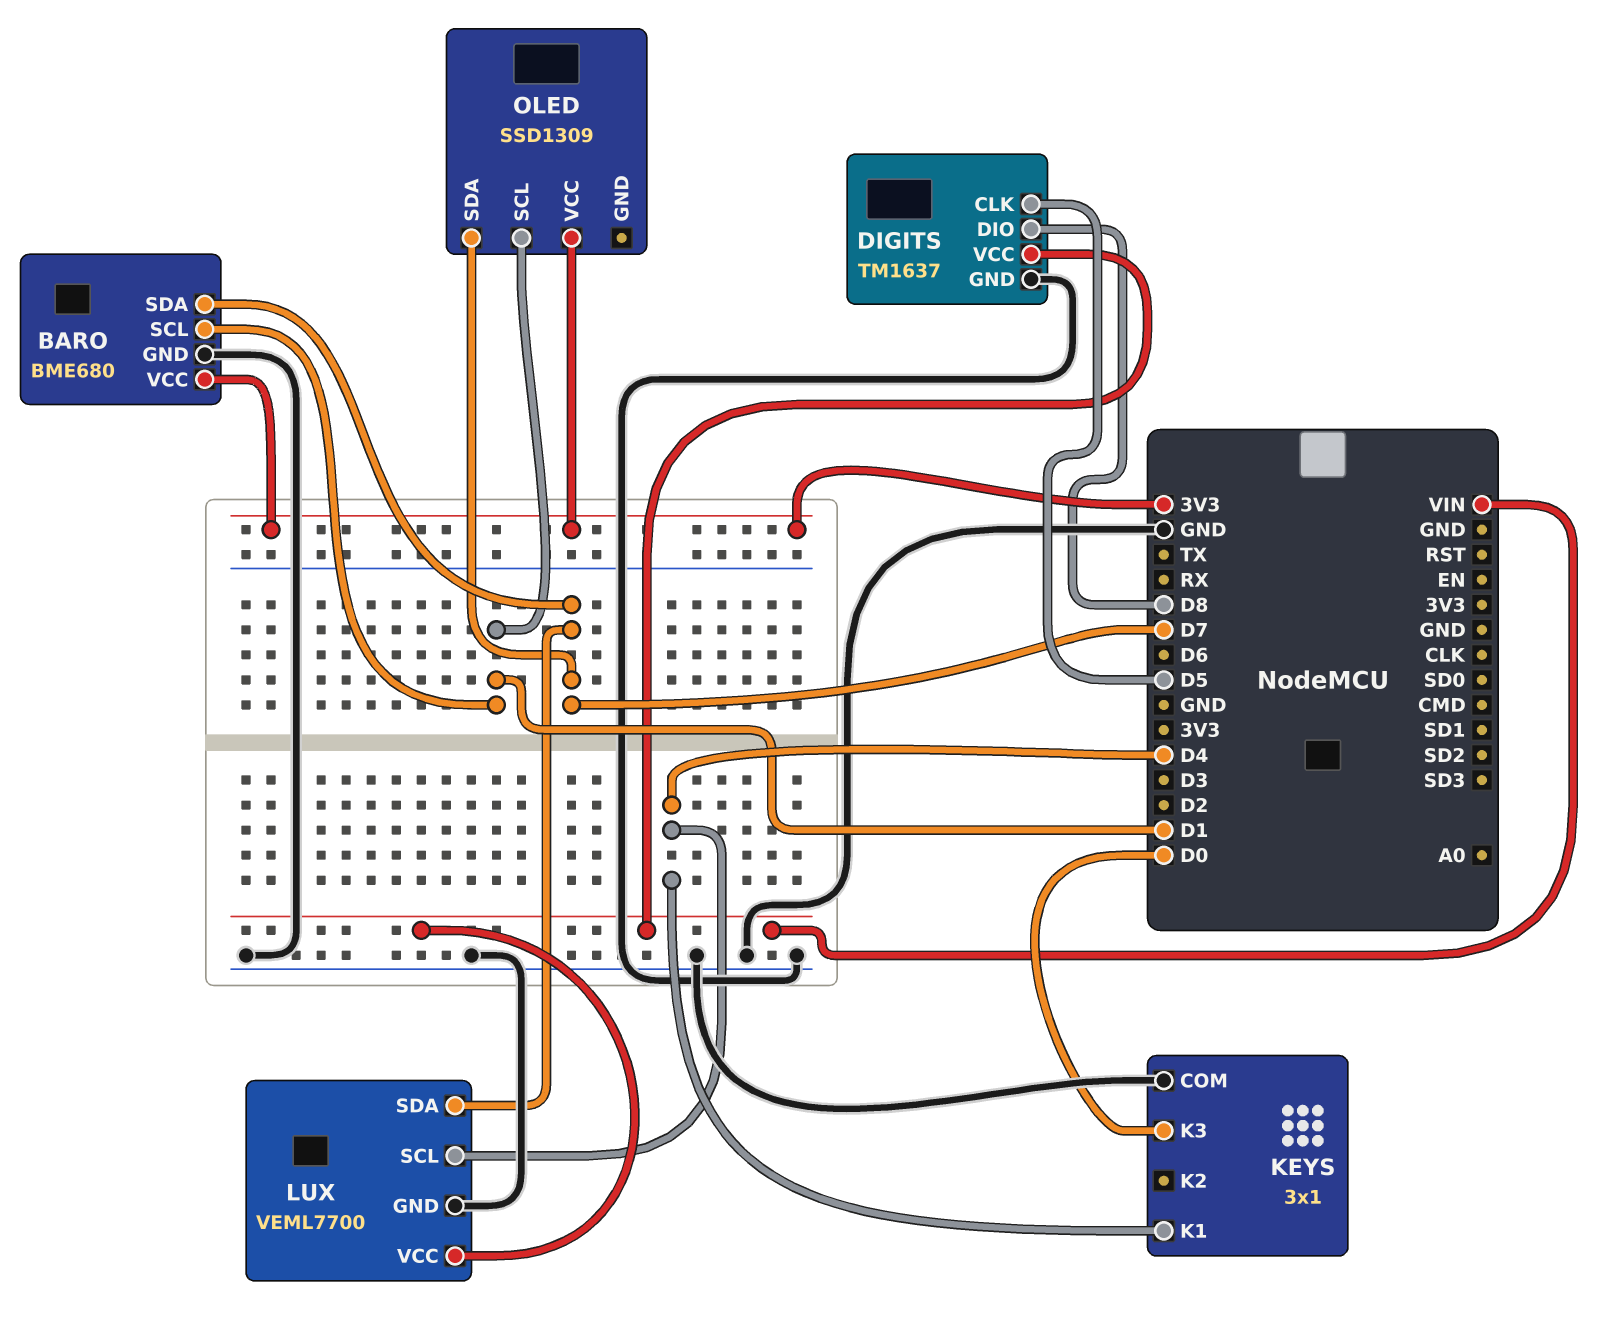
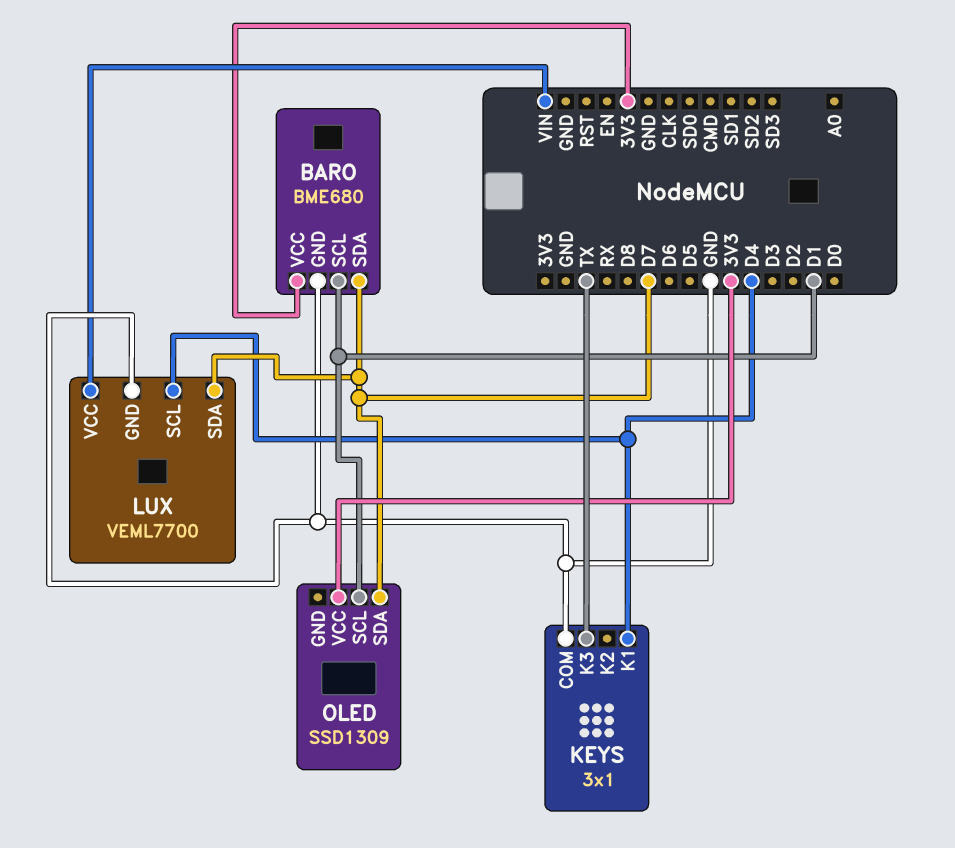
DIGITS: TM1637 -> none
DIGITS pin CLK: D5 -> none
DIGITS pin DIO: D8 -> none
DIGITS pin GND: GND -> none
DIGITS pin VCC: VIN -> none
KEYS pin K3: D0 -> TX

